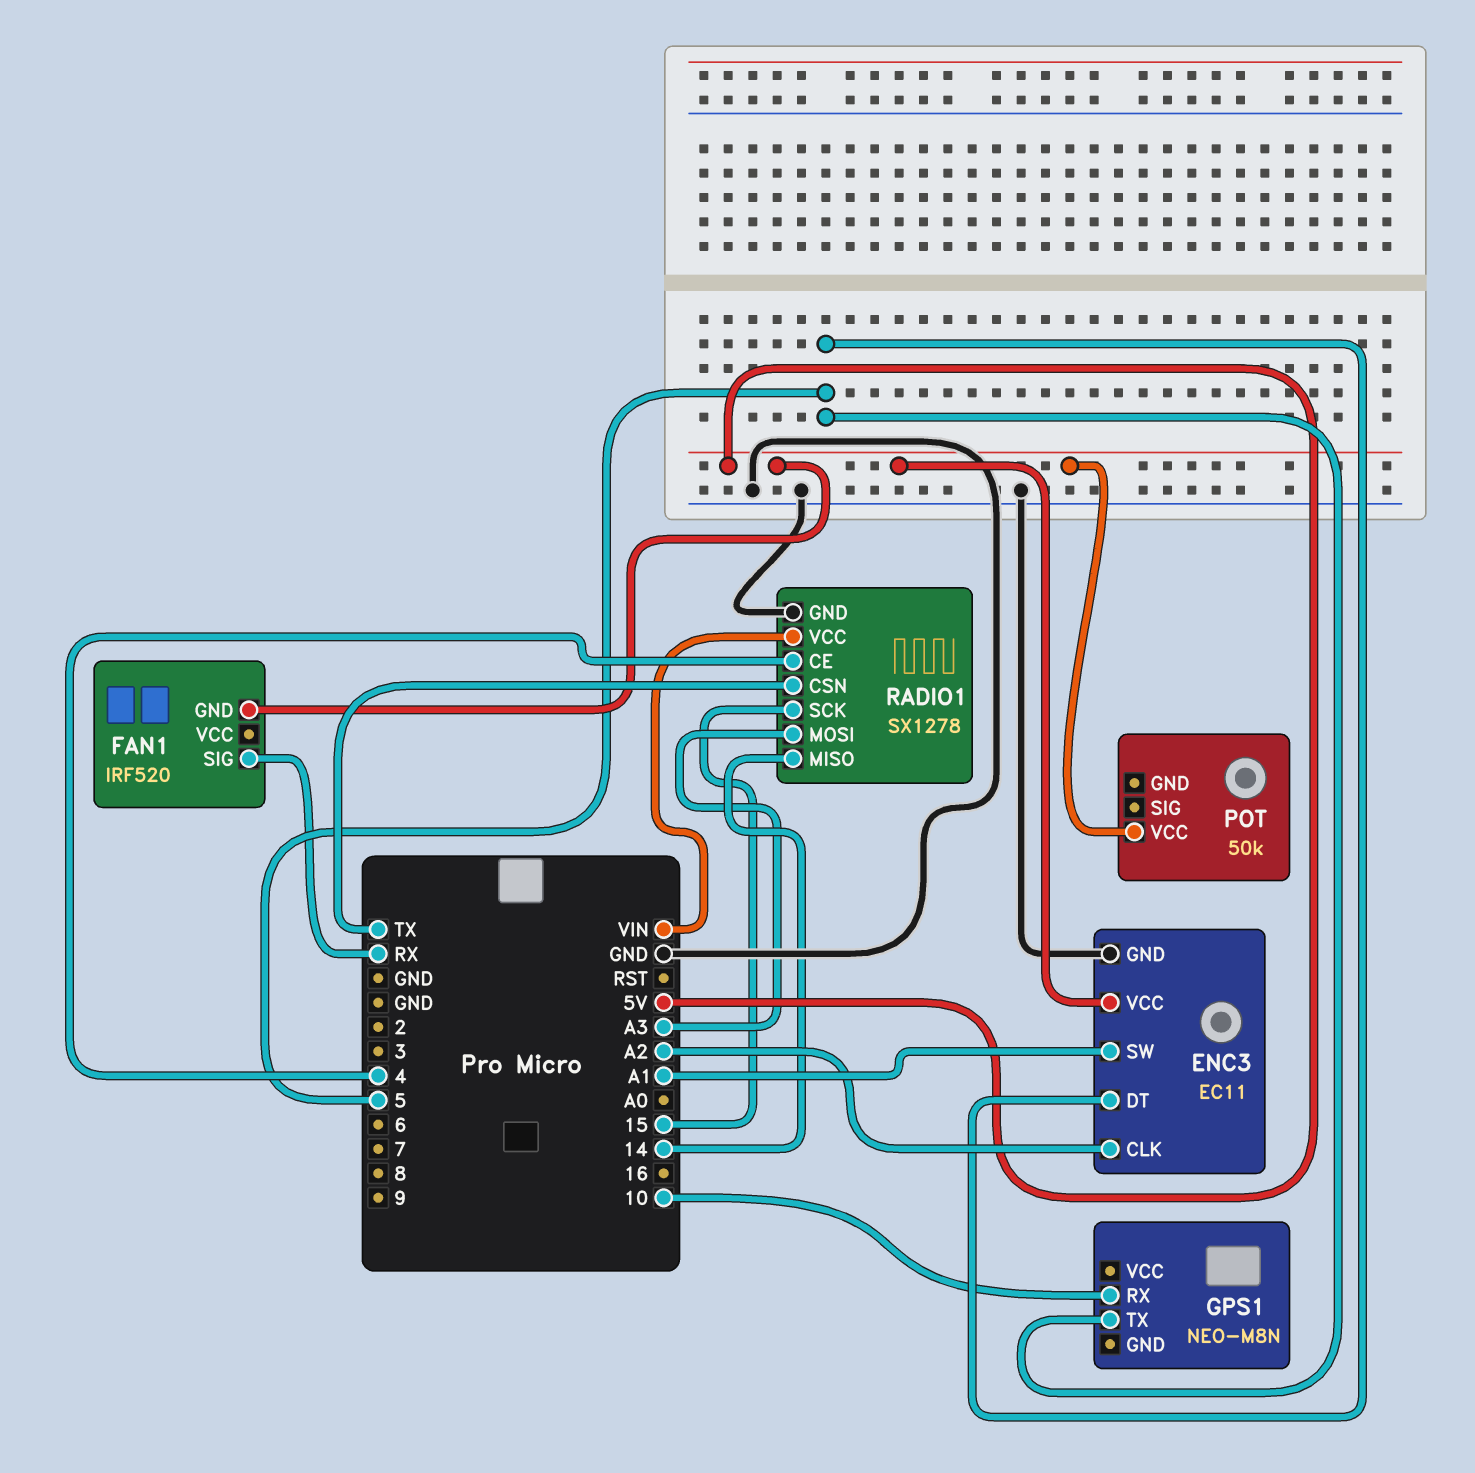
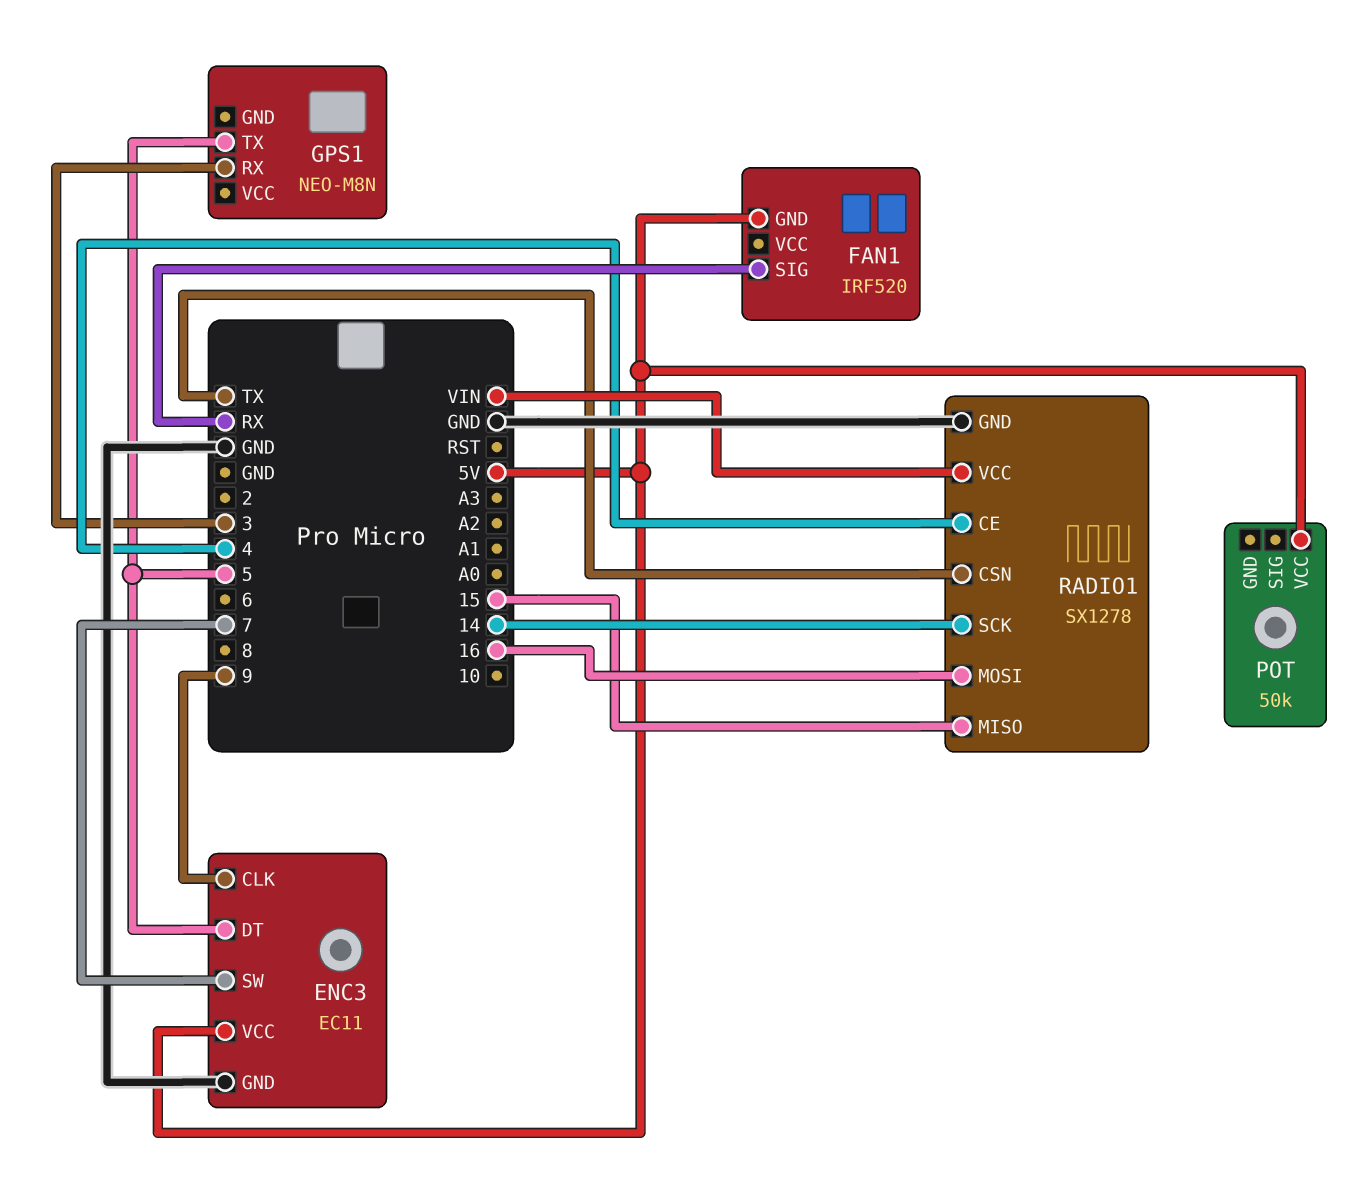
ENC3 pin CLK: A2 -> 9
ENC3 pin SW: A1 -> 7
GPS1 pin RX: 10 -> 3
RADIO1 pin MISO: 14 -> 15
RADIO1 pin MOSI: A3 -> 16
RADIO1 pin SCK: 15 -> 14

